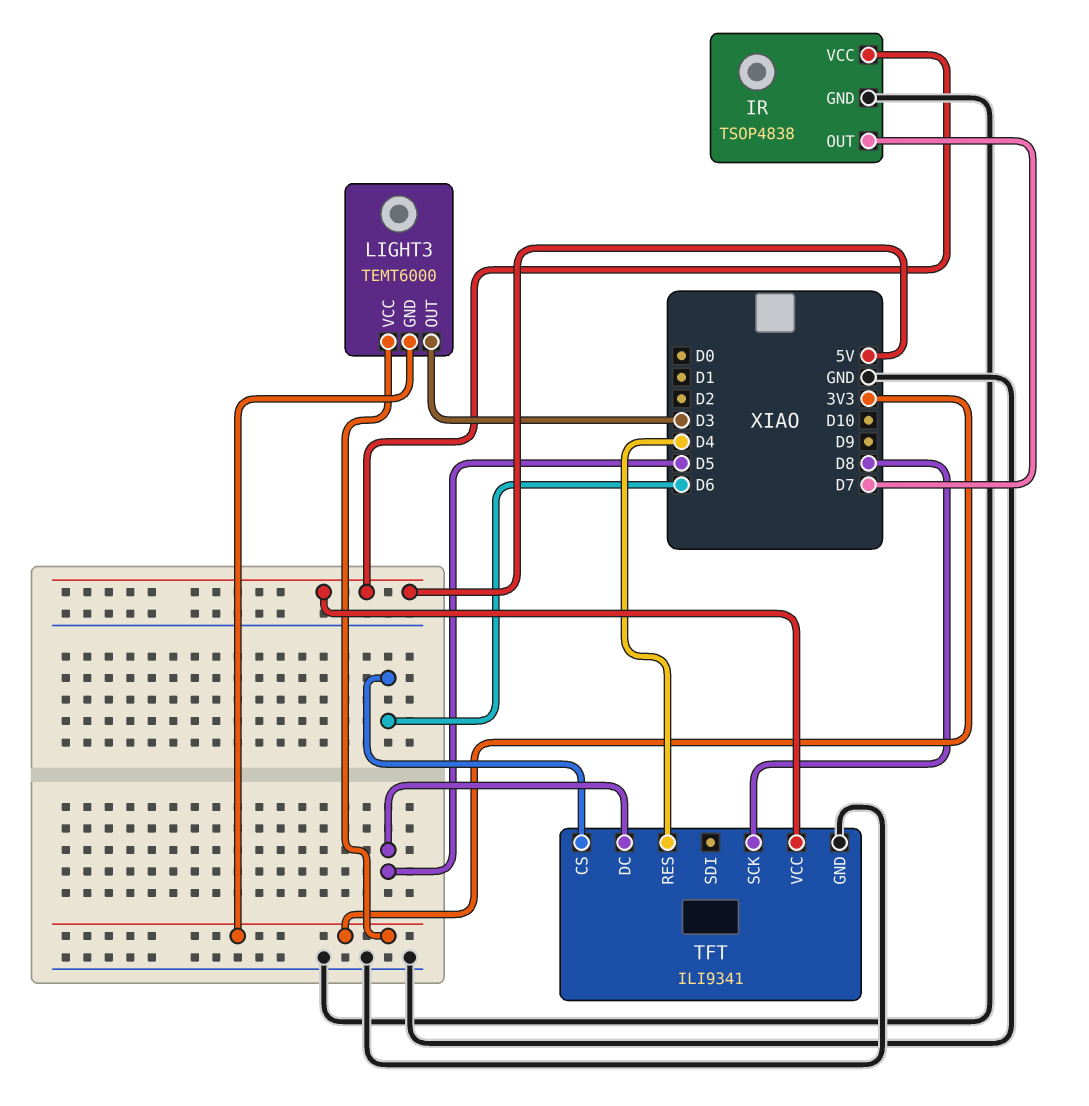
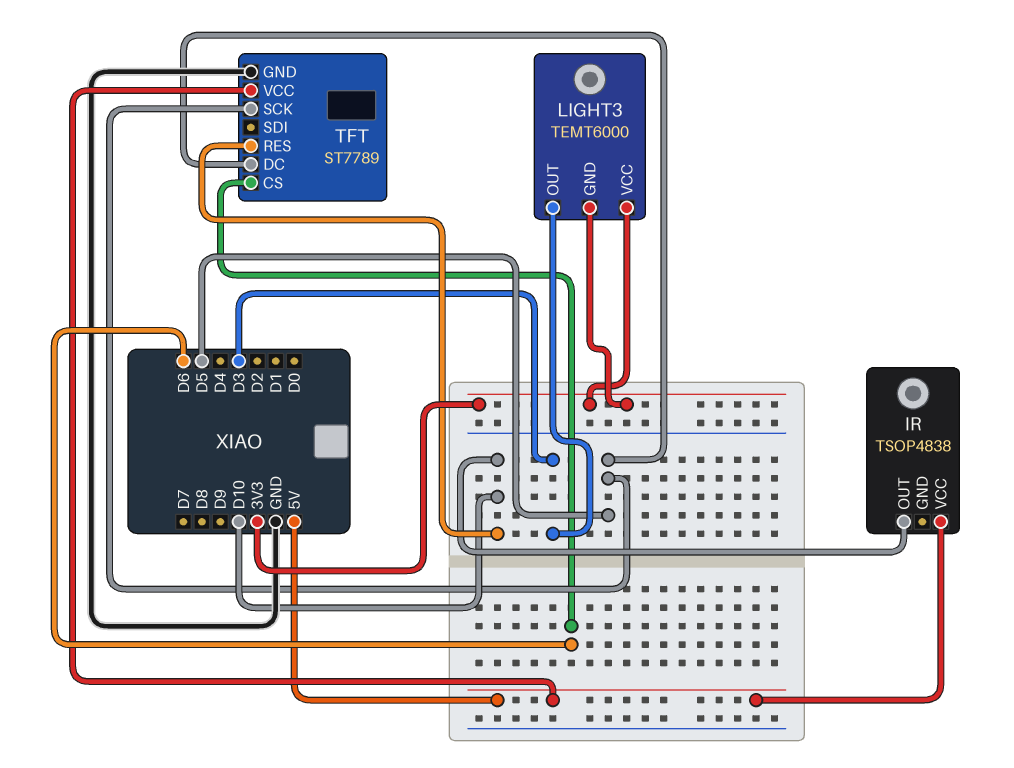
IR pin GND: GND -> none
IR pin OUT: D7 -> D10
TFT: ILI9341 -> ST7789
TFT pin RES: D4 -> D10
TFT pin SCK: D8 -> D5

